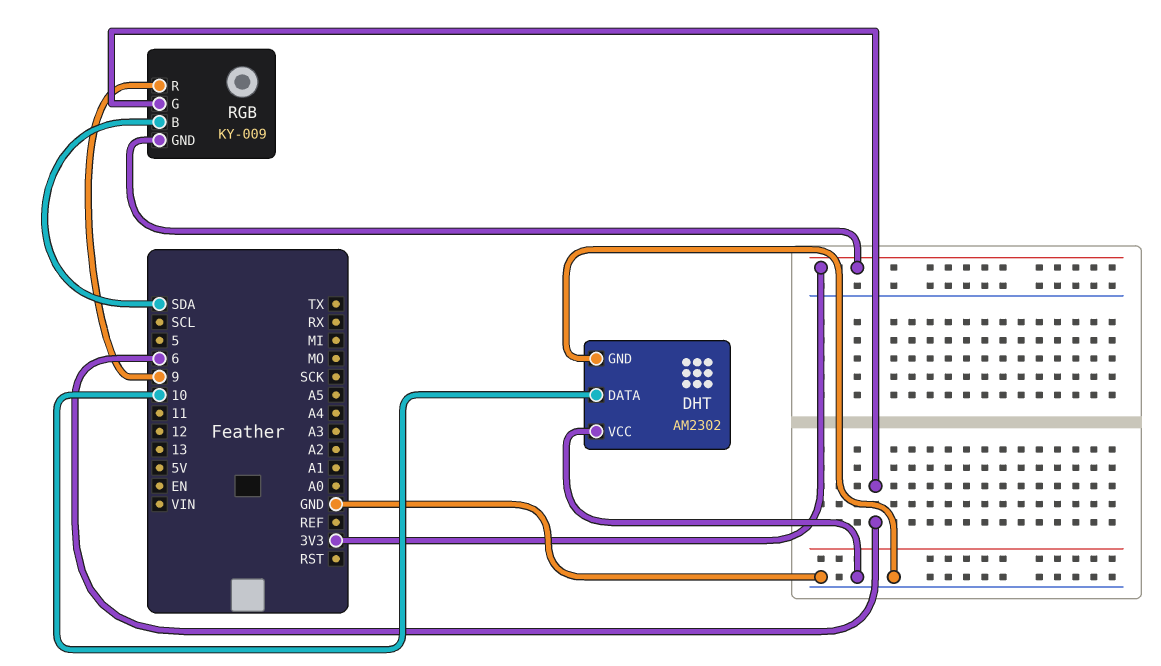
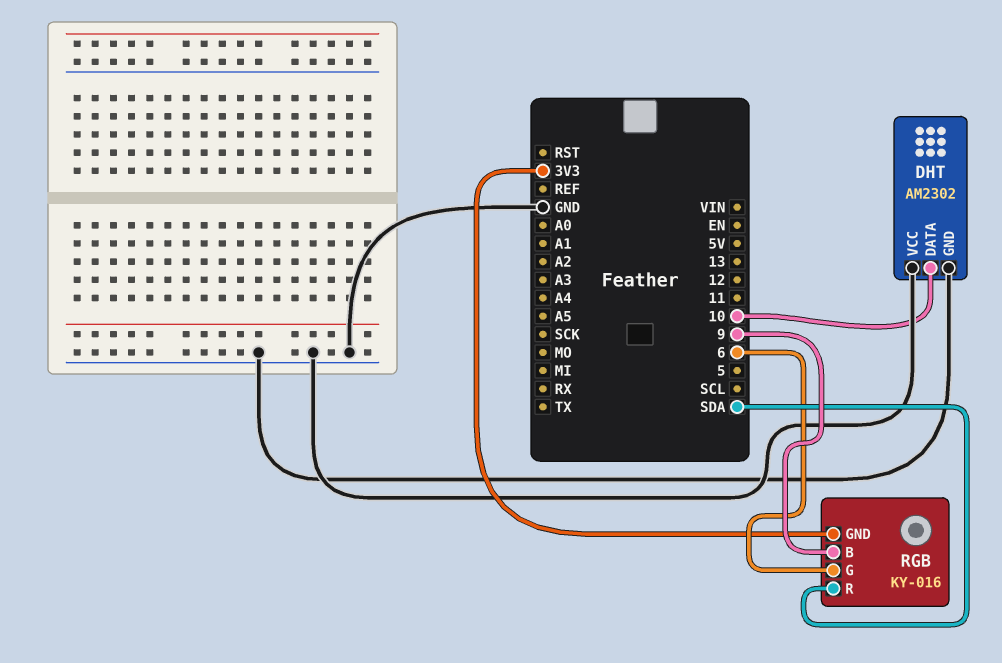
RGB: KY-009 -> KY-016
RGB pin B: SDA -> 9
RGB pin R: 9 -> SDA

